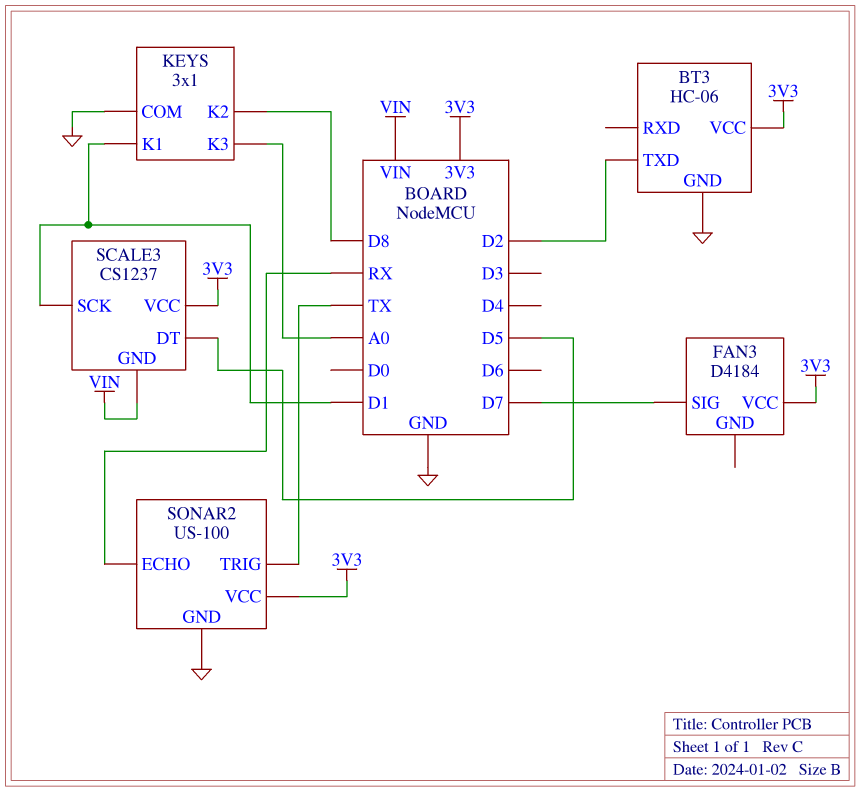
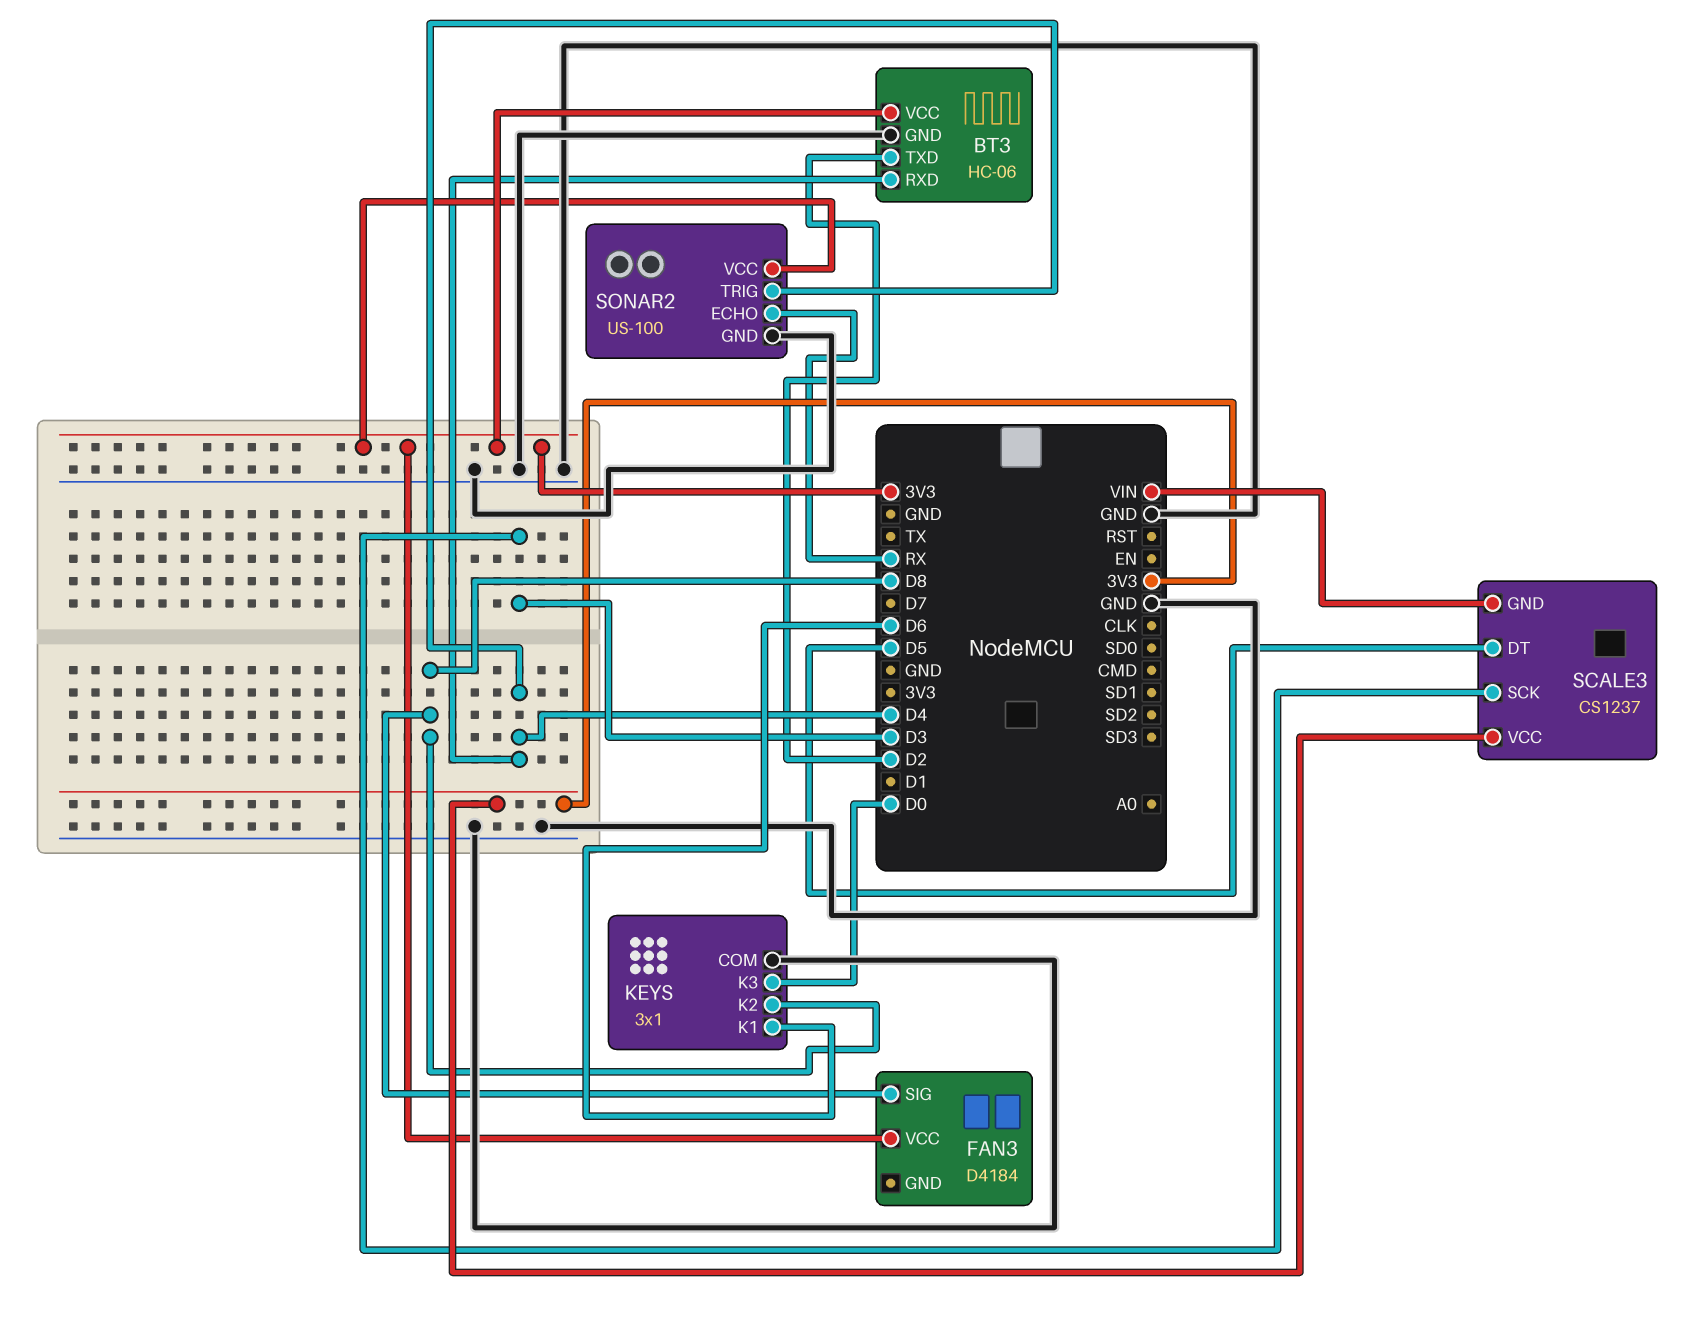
BT3 pin RXD: none -> D4
FAN3 pin SIG: D7 -> D8
KEYS pin K1: D1 -> D6
KEYS pin K3: A0 -> D0
SCALE3 pin SCK: D1 -> D3
SONAR2 pin TRIG: TX -> D4

